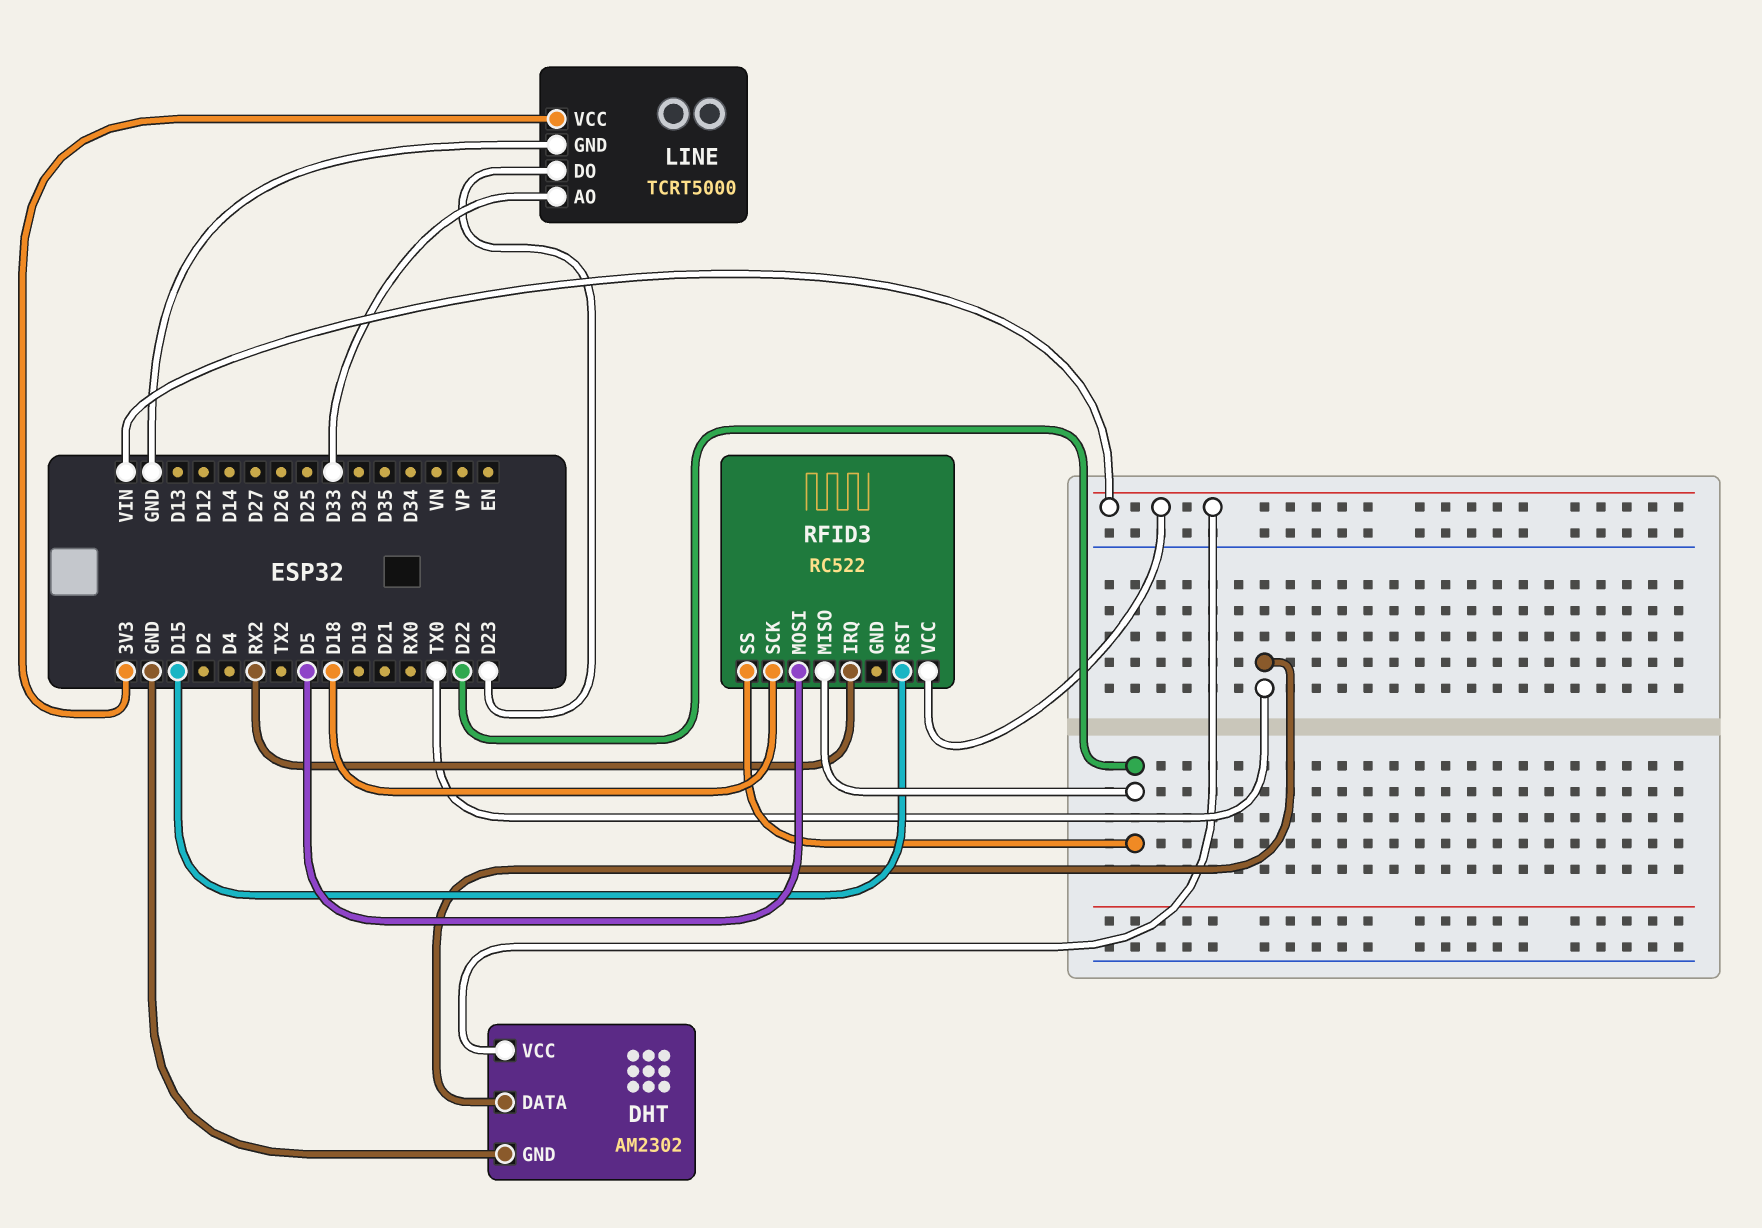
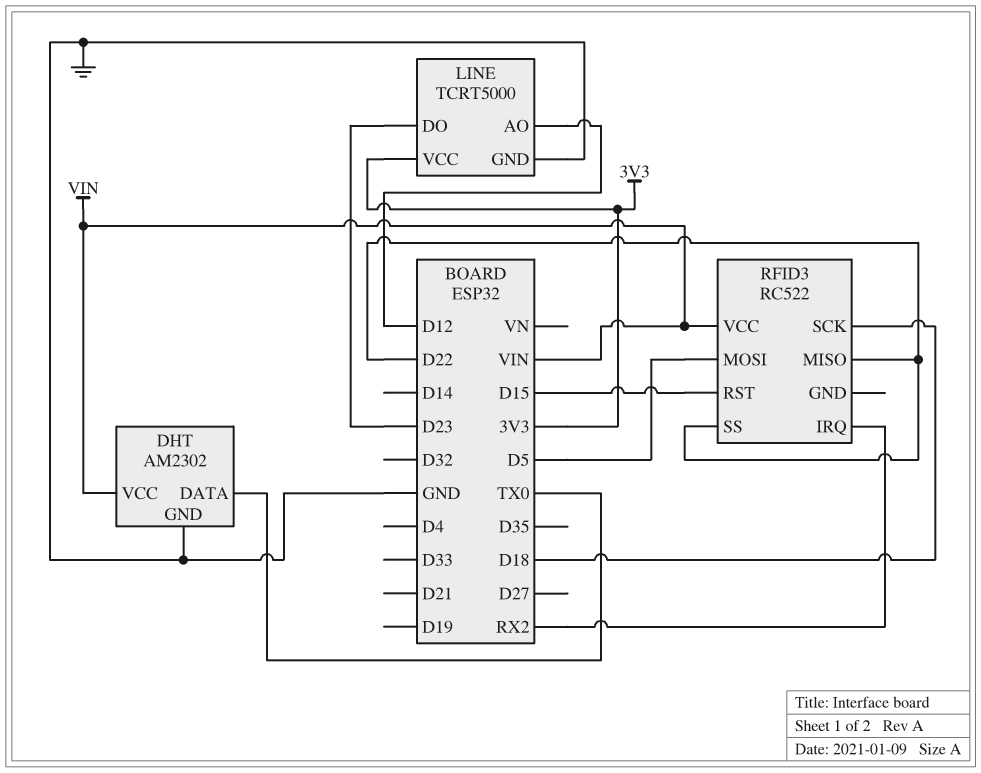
LINE pin AO: D33 -> D12

